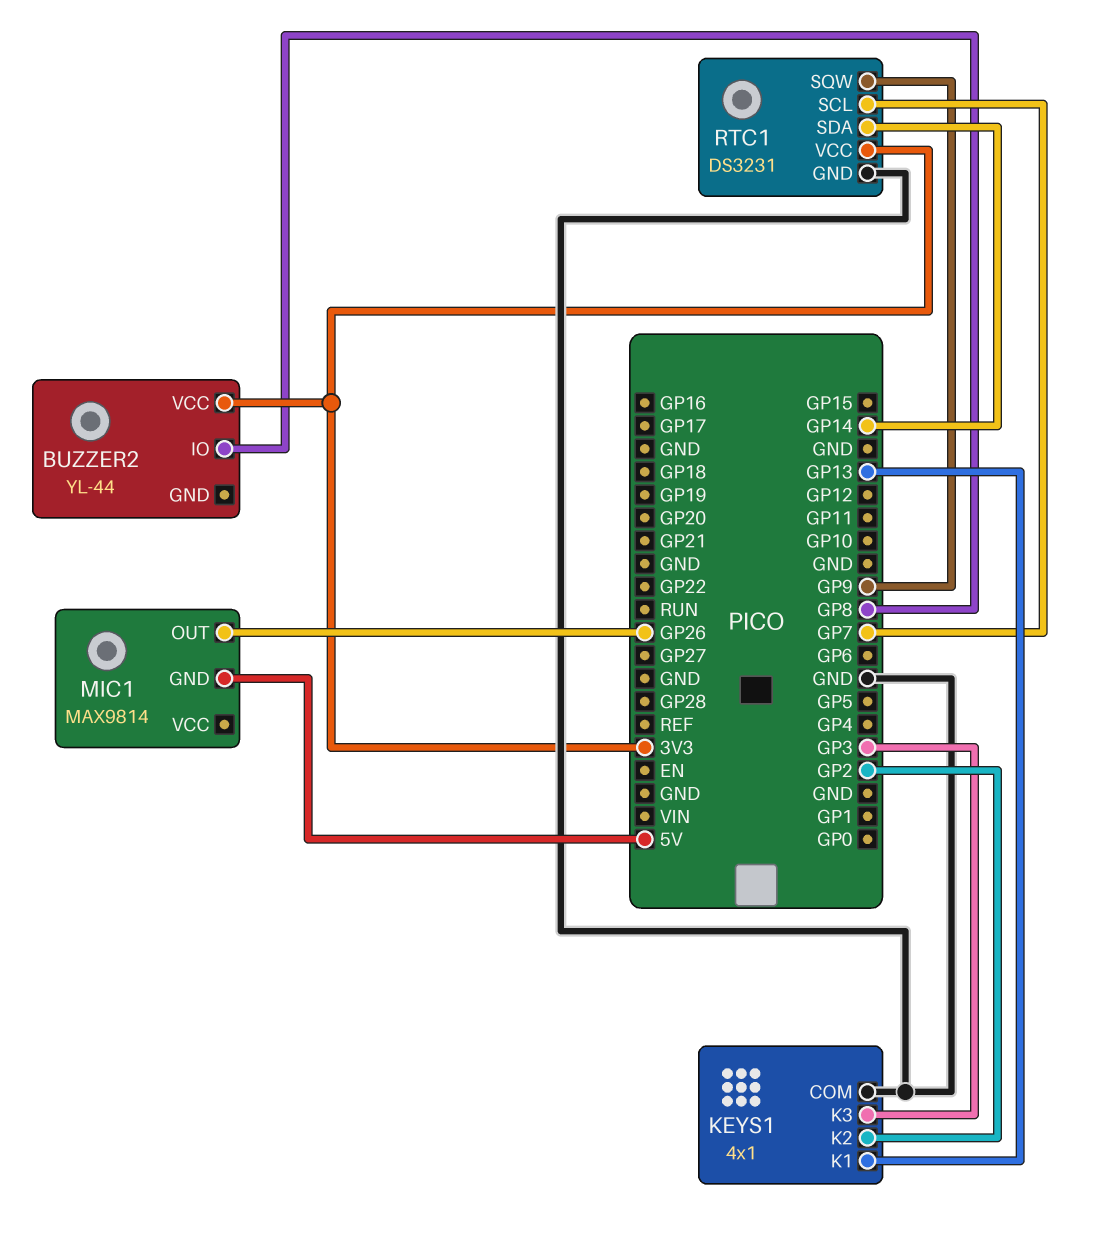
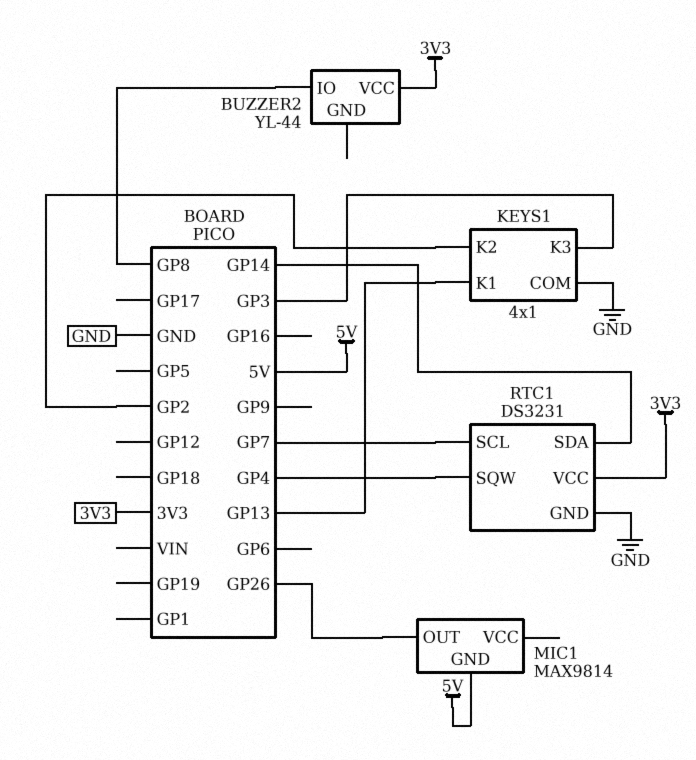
RTC1 pin SQW: GP9 -> GP4

